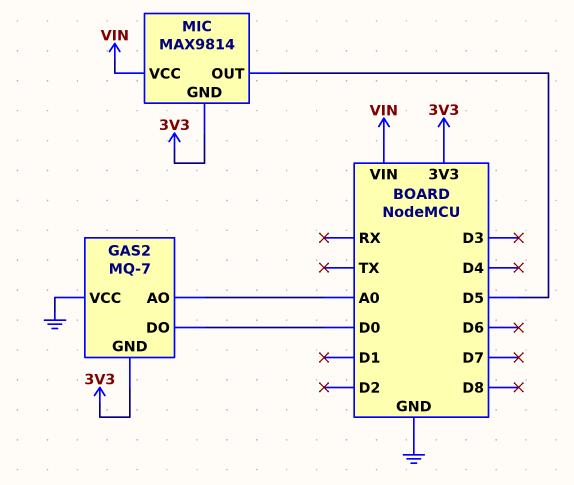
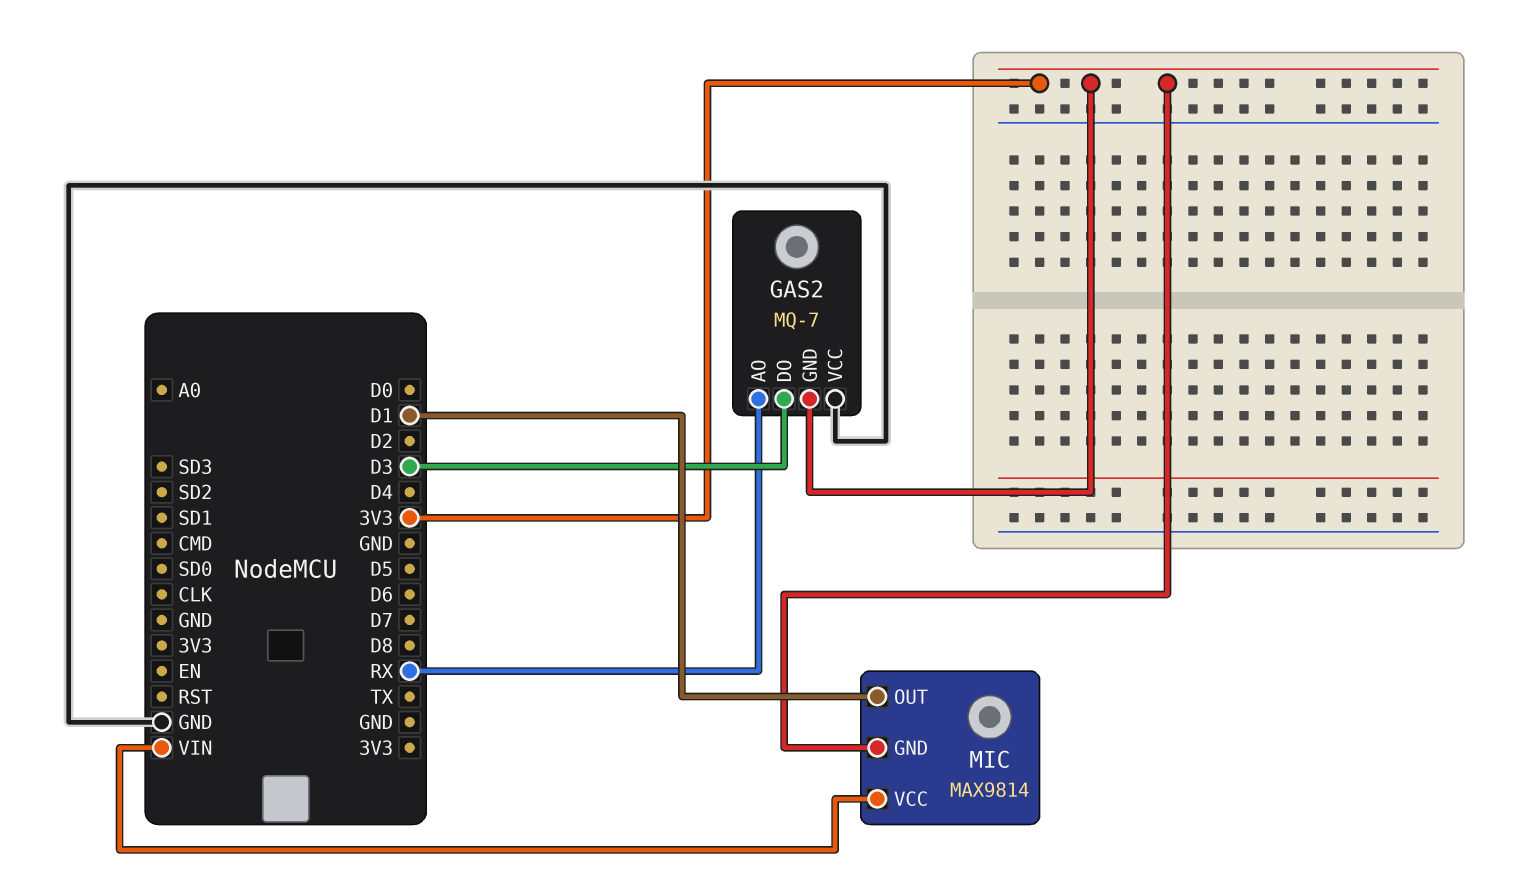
GAS2 pin AO: A0 -> RX
GAS2 pin DO: D0 -> D3
MIC pin OUT: D5 -> D1

